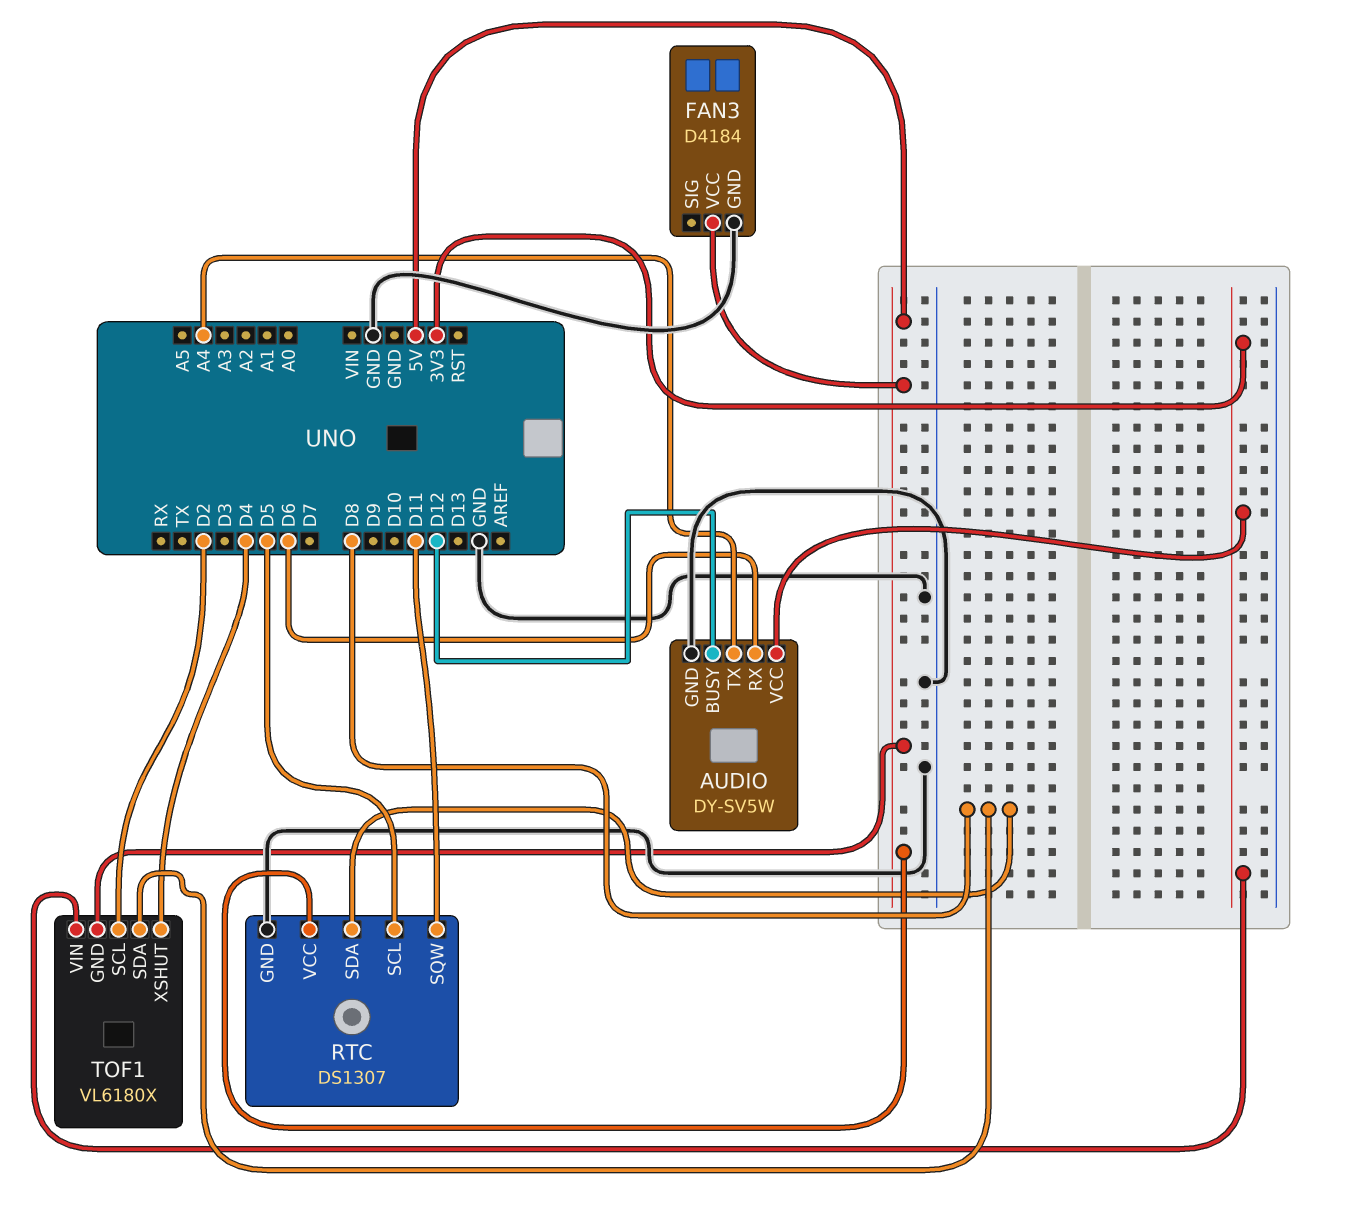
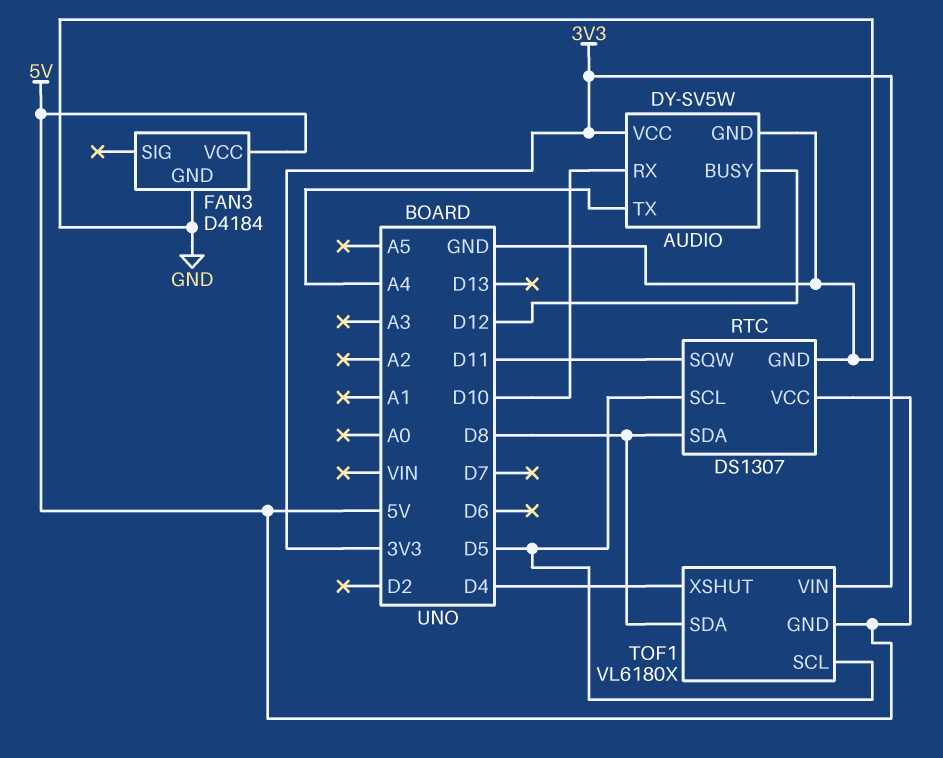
AUDIO pin RX: D6 -> D10
TOF1 pin SCL: D2 -> D5

